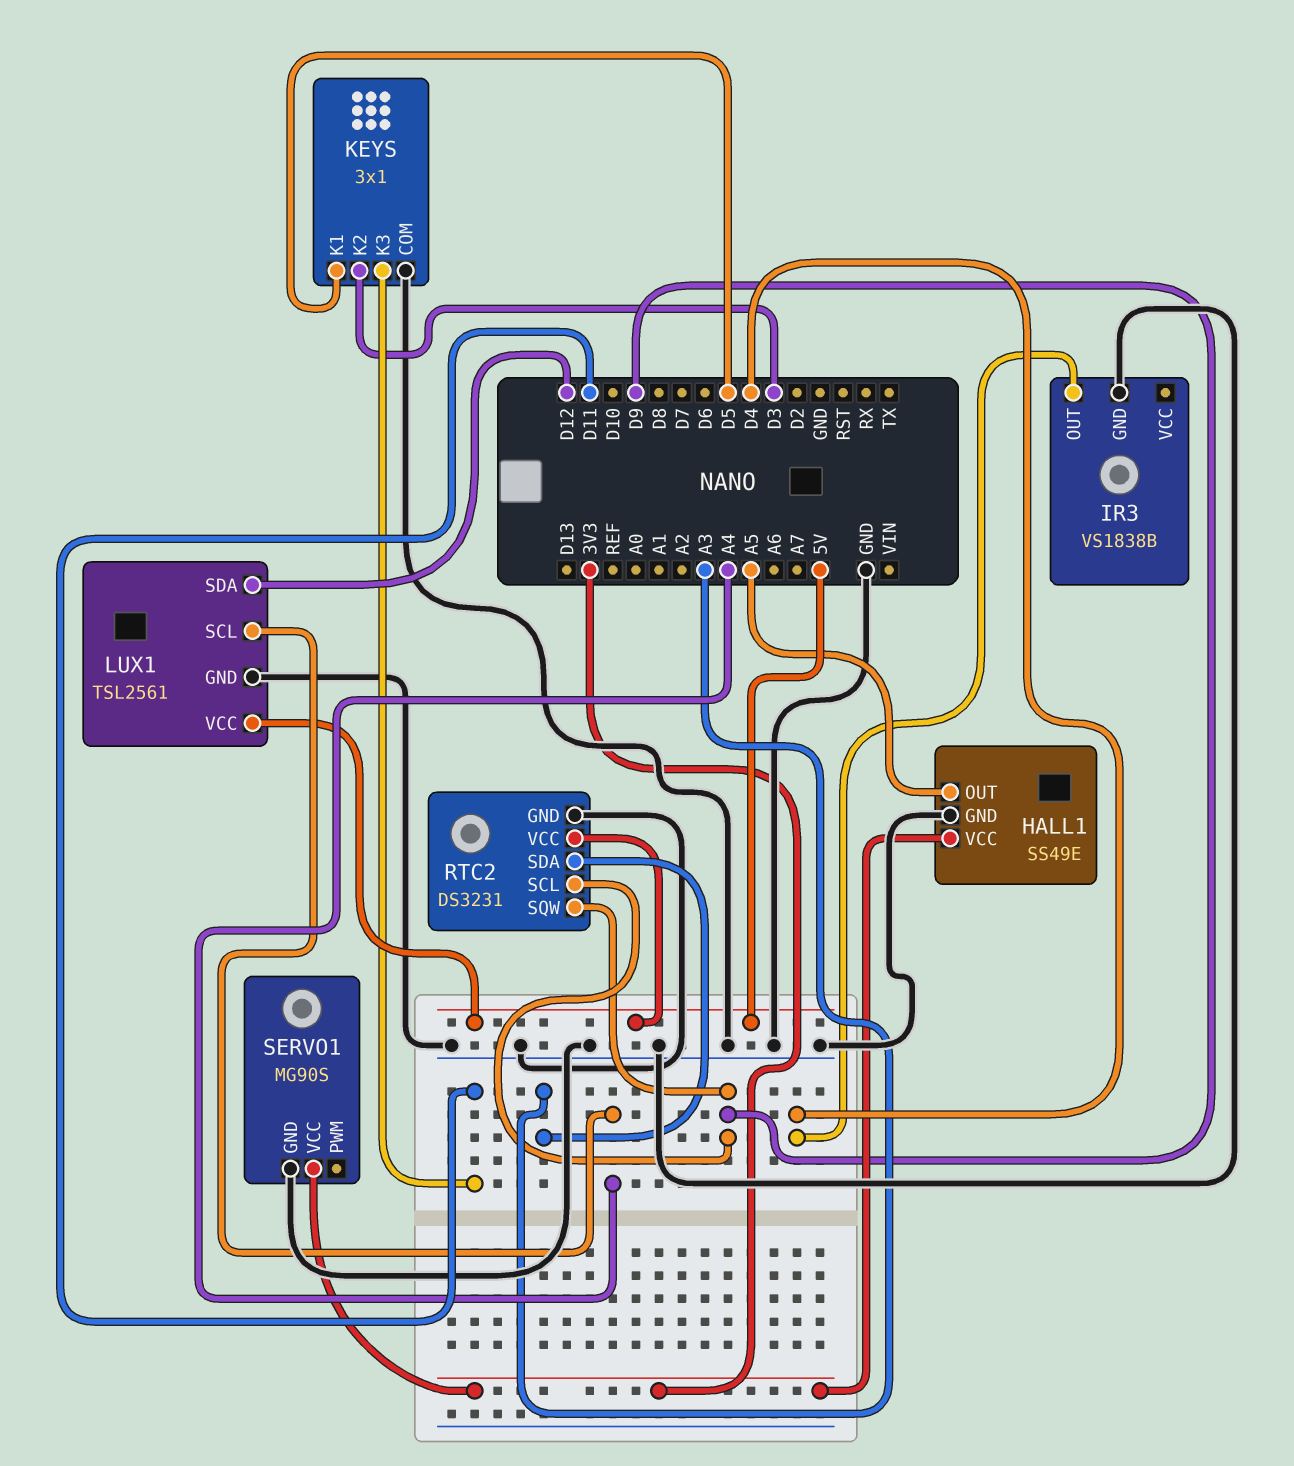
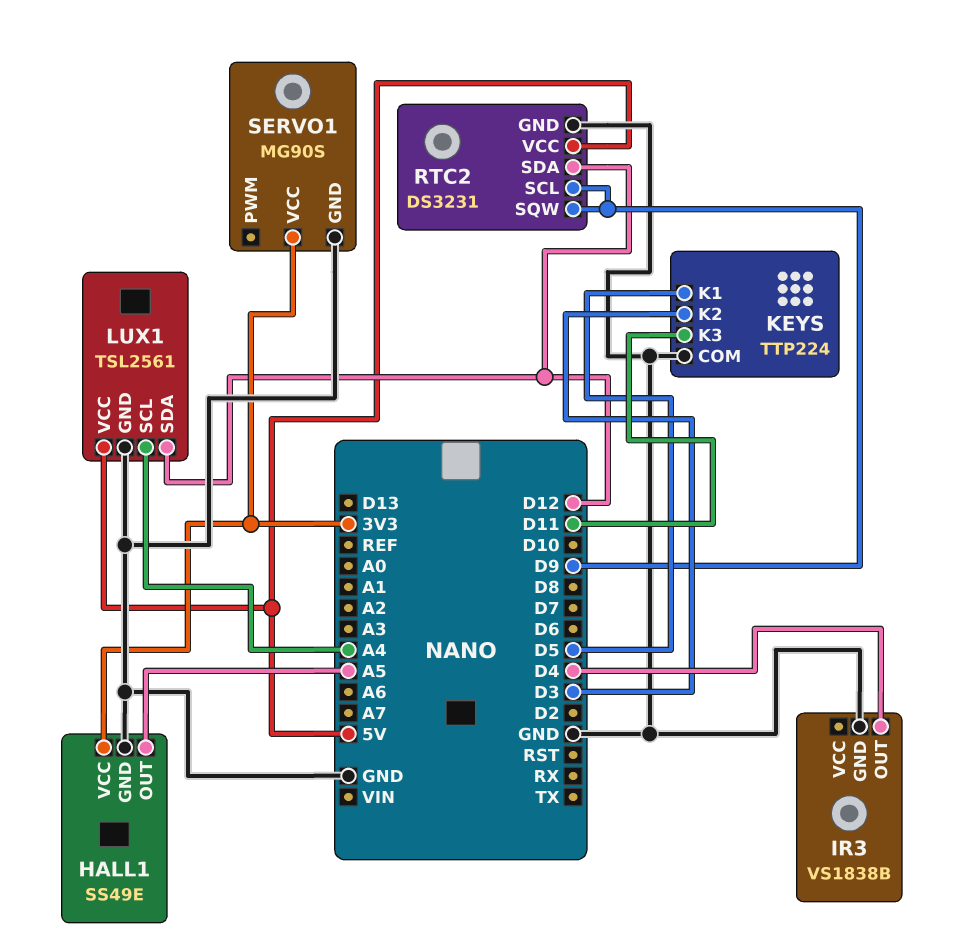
KEYS: 3x1 -> TTP224
RTC2 pin SDA: A3 -> D12

